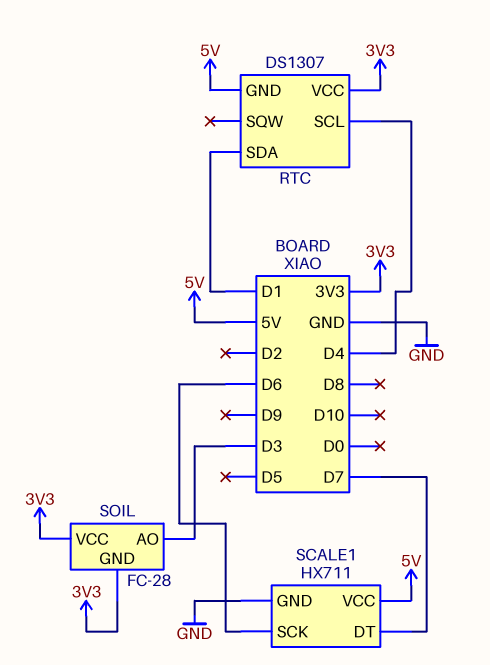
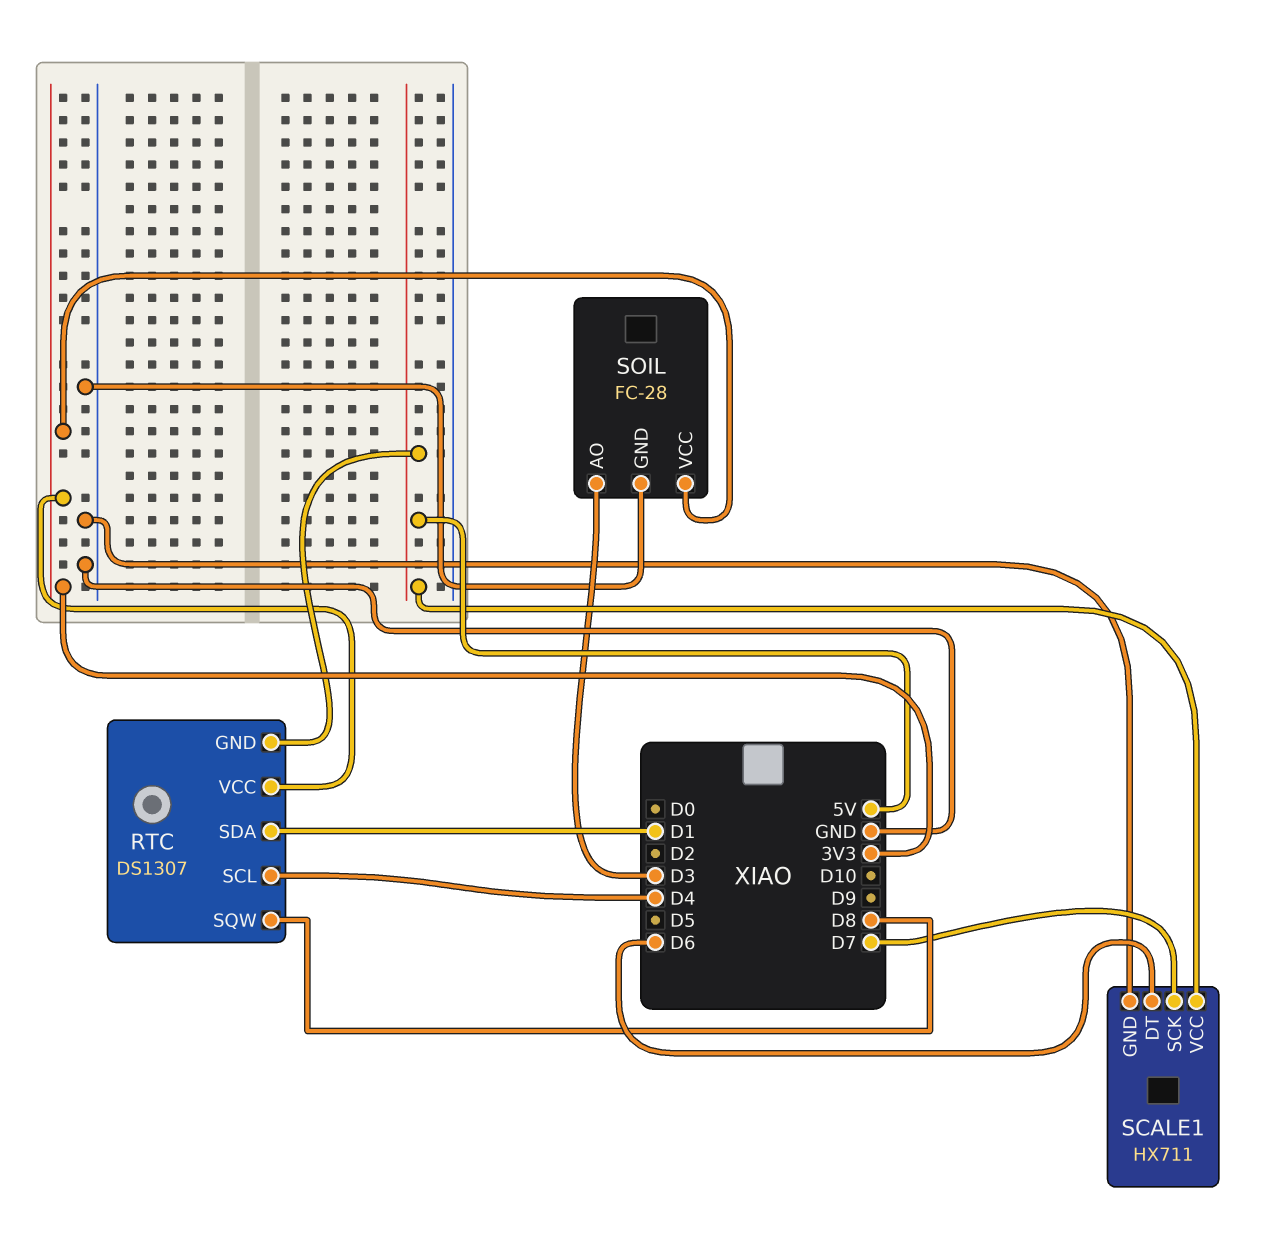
RTC pin SQW: none -> D8
SCALE1 pin DT: D7 -> D6
SCALE1 pin SCK: D6 -> D7
SOIL pin GND: 3V3 -> GND

